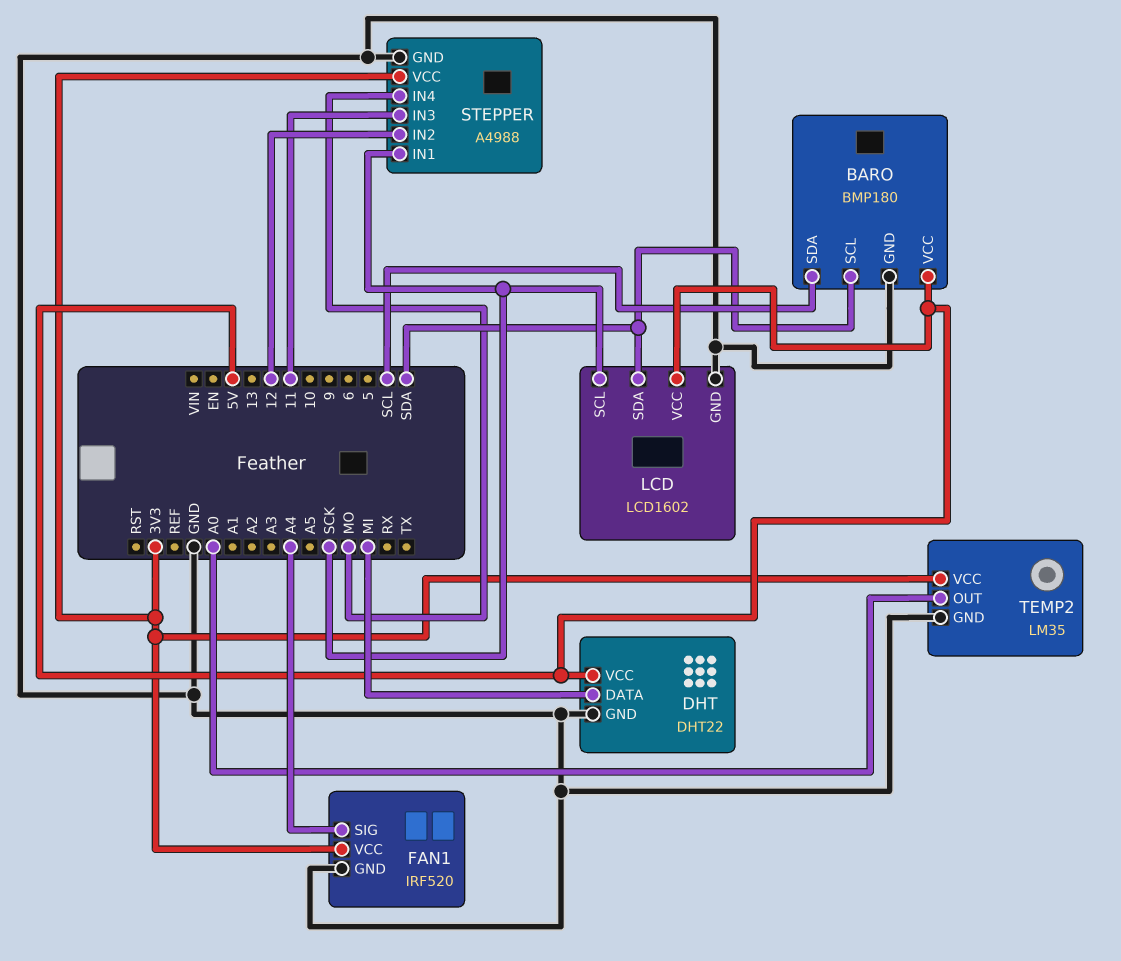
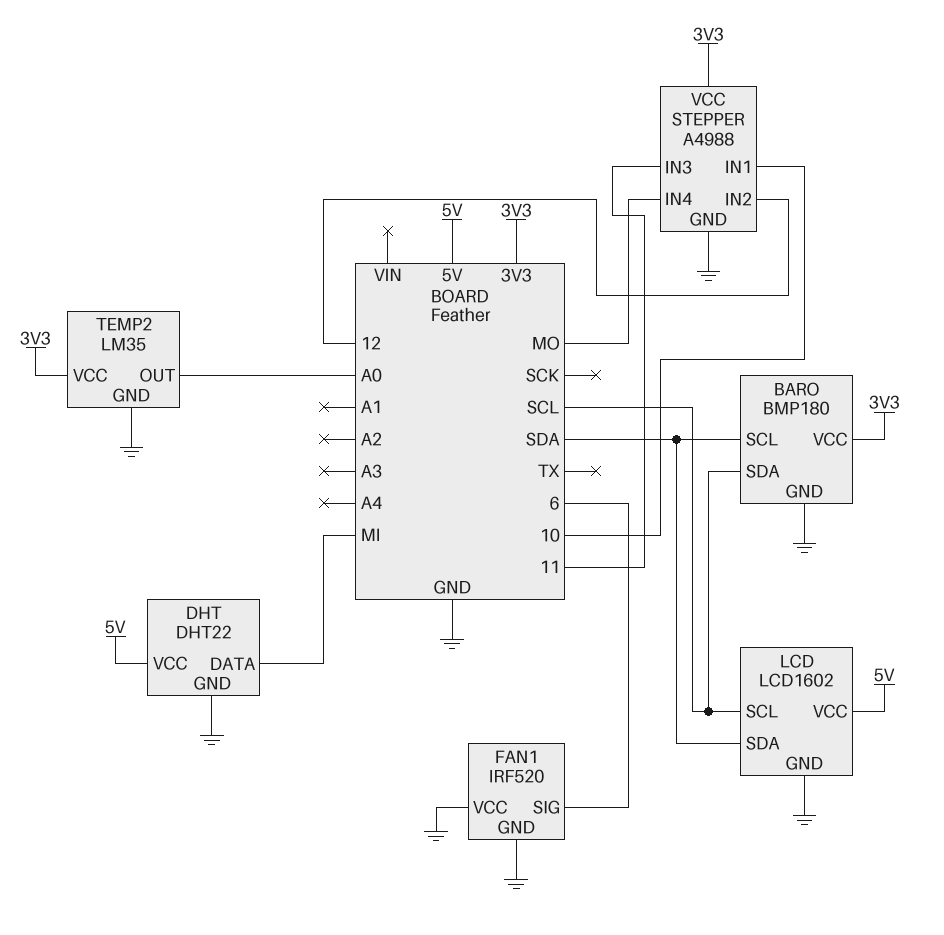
BARO pin VCC: 5V -> 3V3
FAN1 pin SIG: A4 -> 6
FAN1 pin VCC: 3V3 -> GND
LCD pin SCL: SCK -> SCL
STEPPER pin IN1: SCK -> 10

